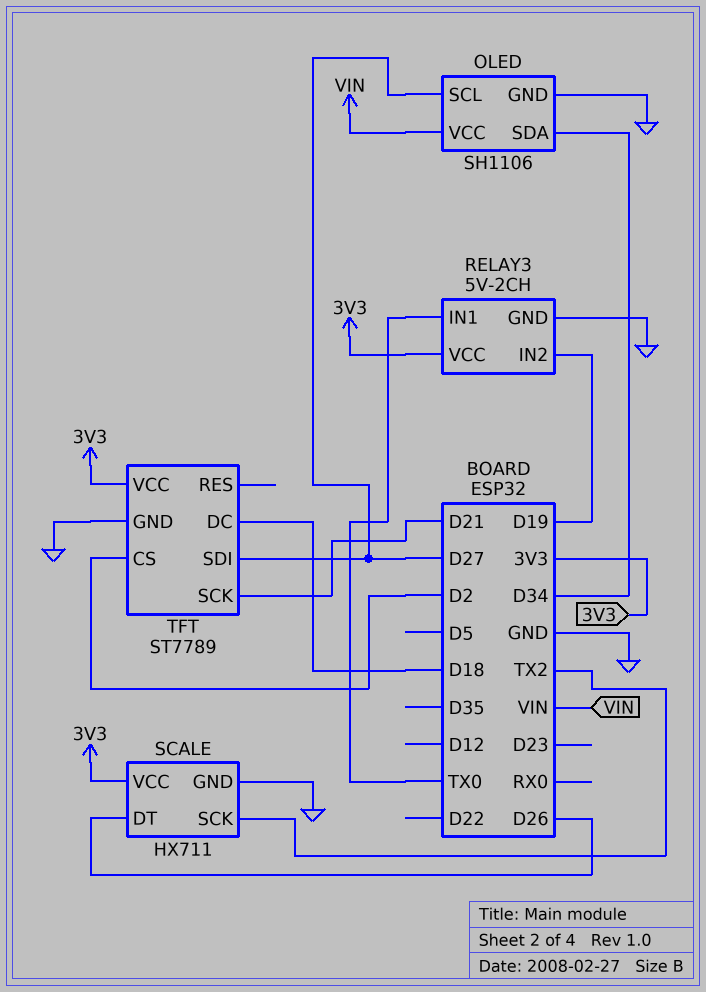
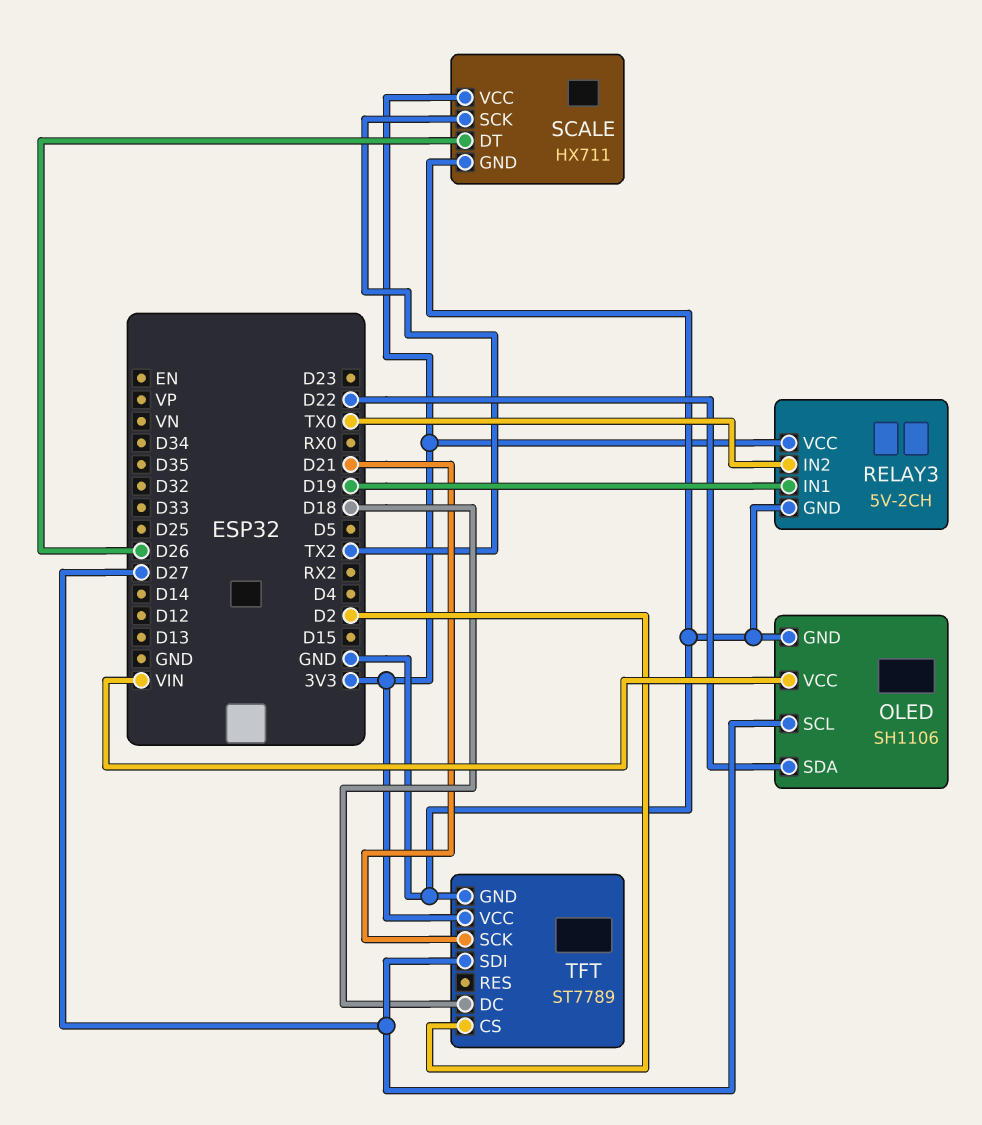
OLED pin SDA: D34 -> D22
RELAY3 pin IN1: TX0 -> D19
RELAY3 pin IN2: D19 -> TX0

